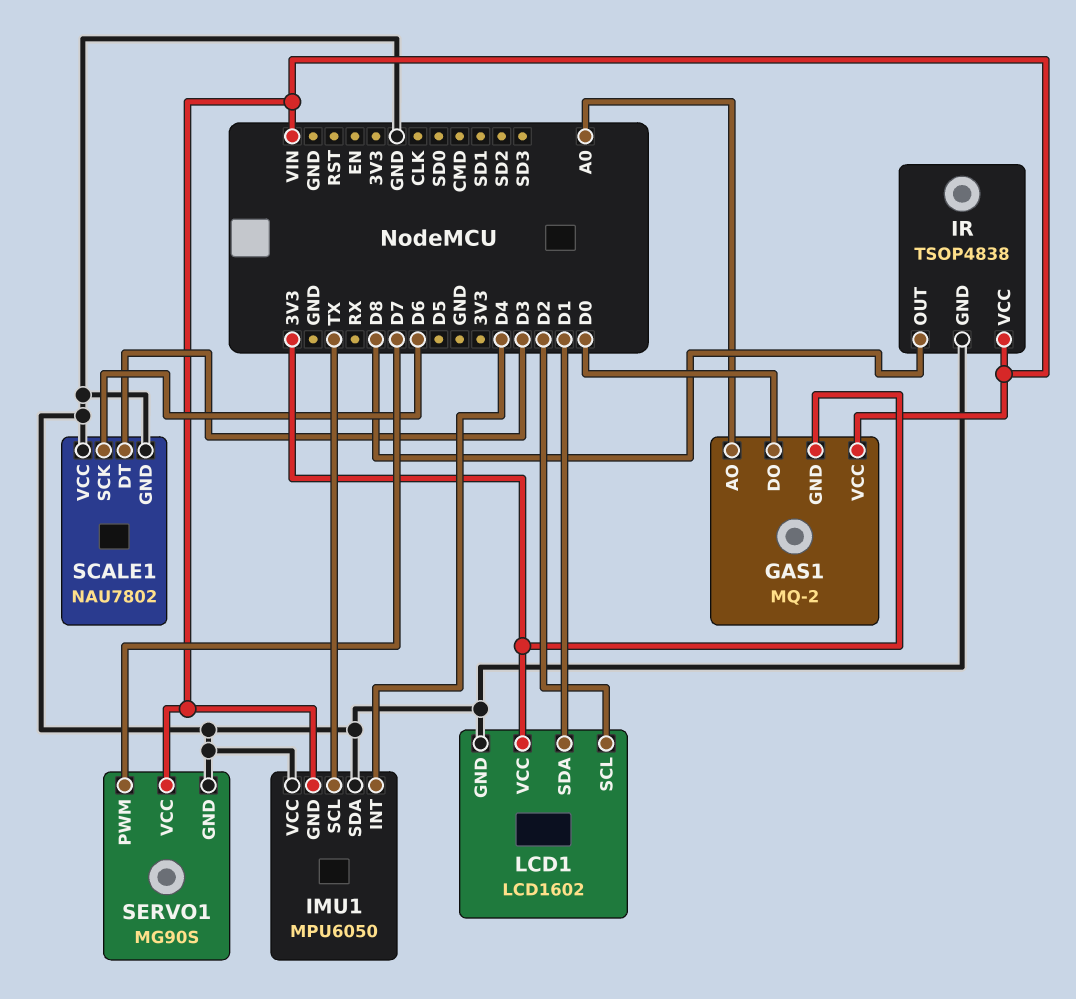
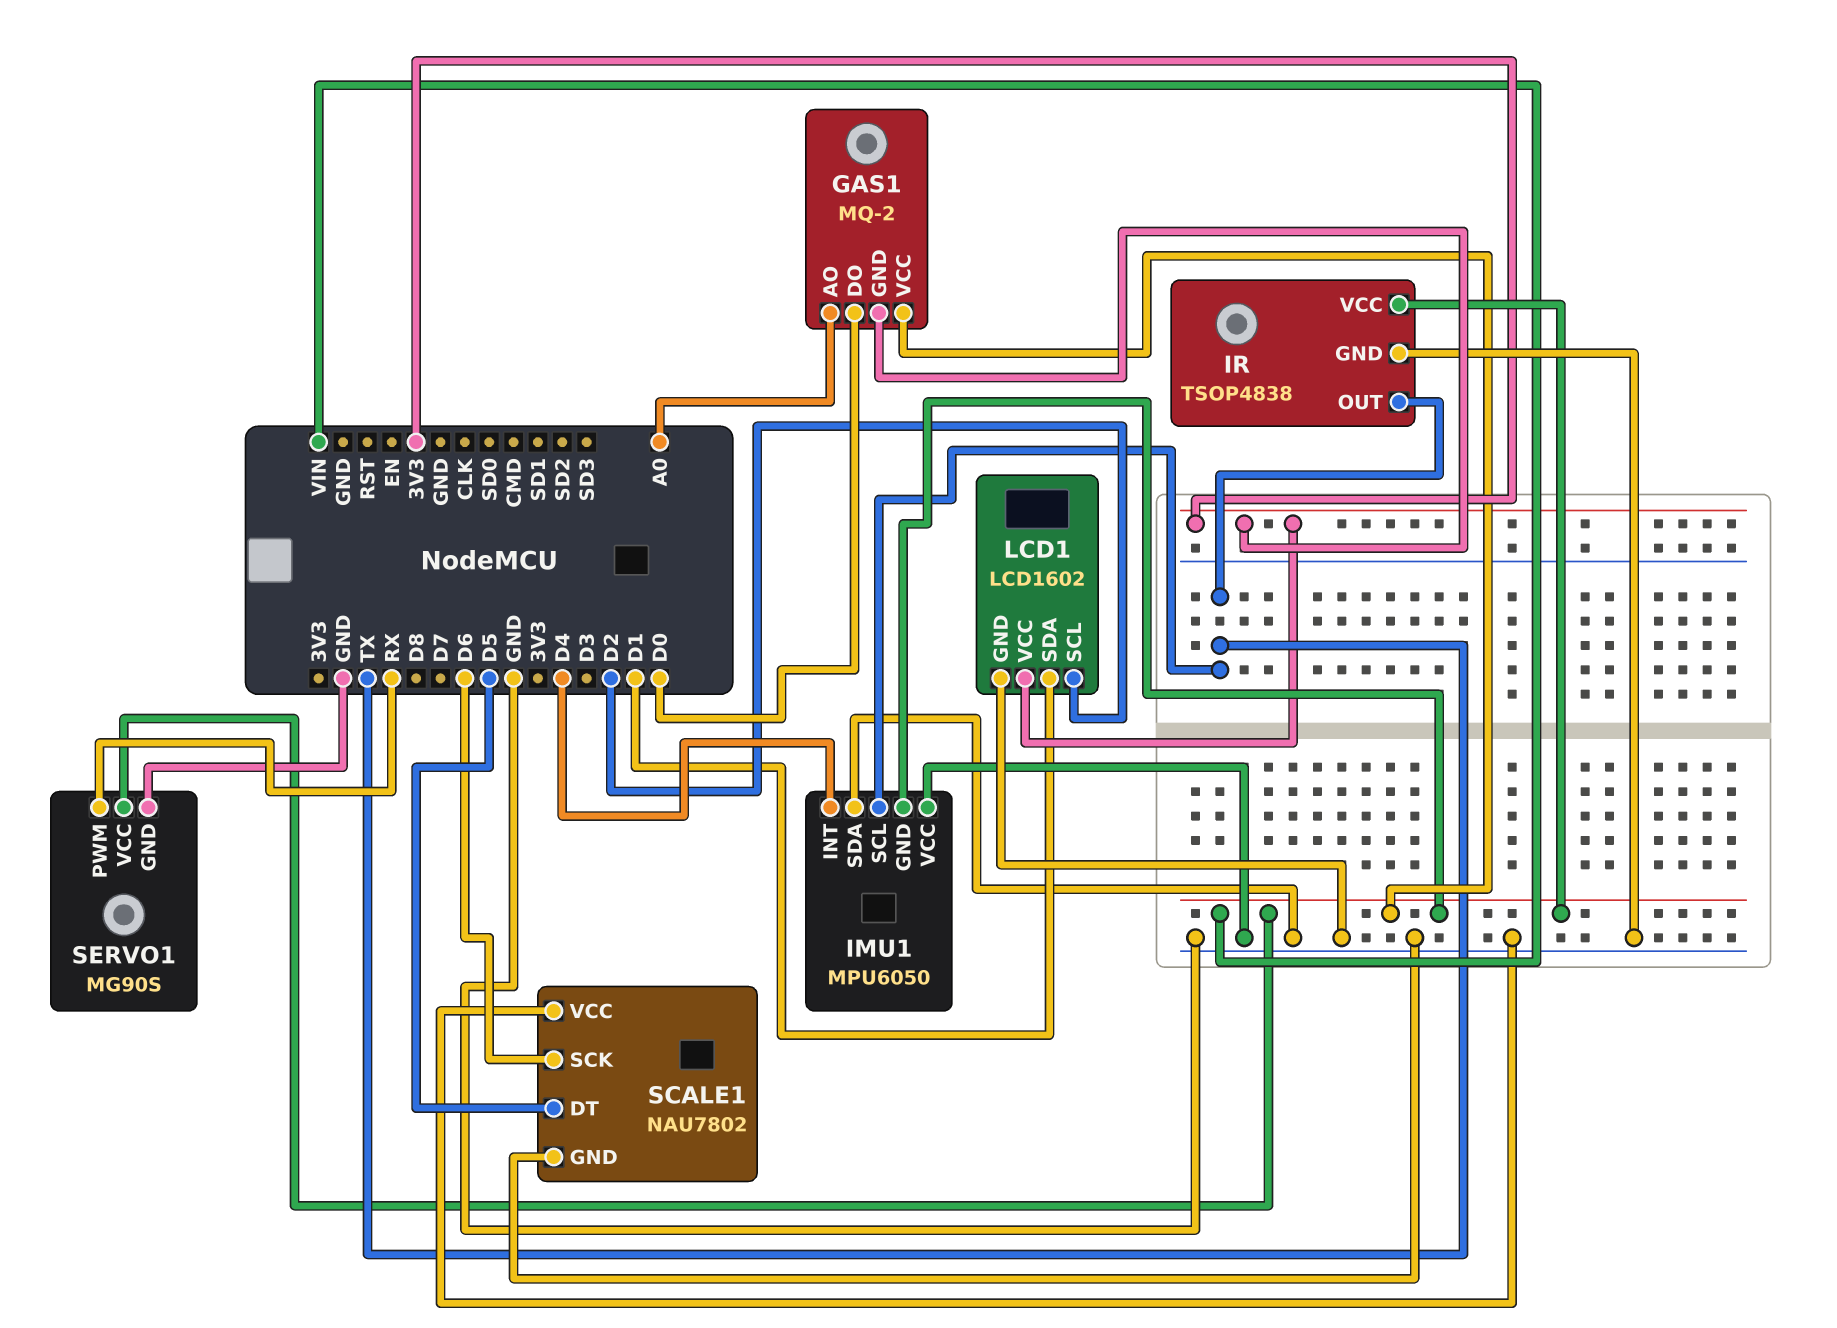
IR pin OUT: D8 -> TX
SCALE1 pin DT: D3 -> D5
SERVO1 pin PWM: D7 -> RX

